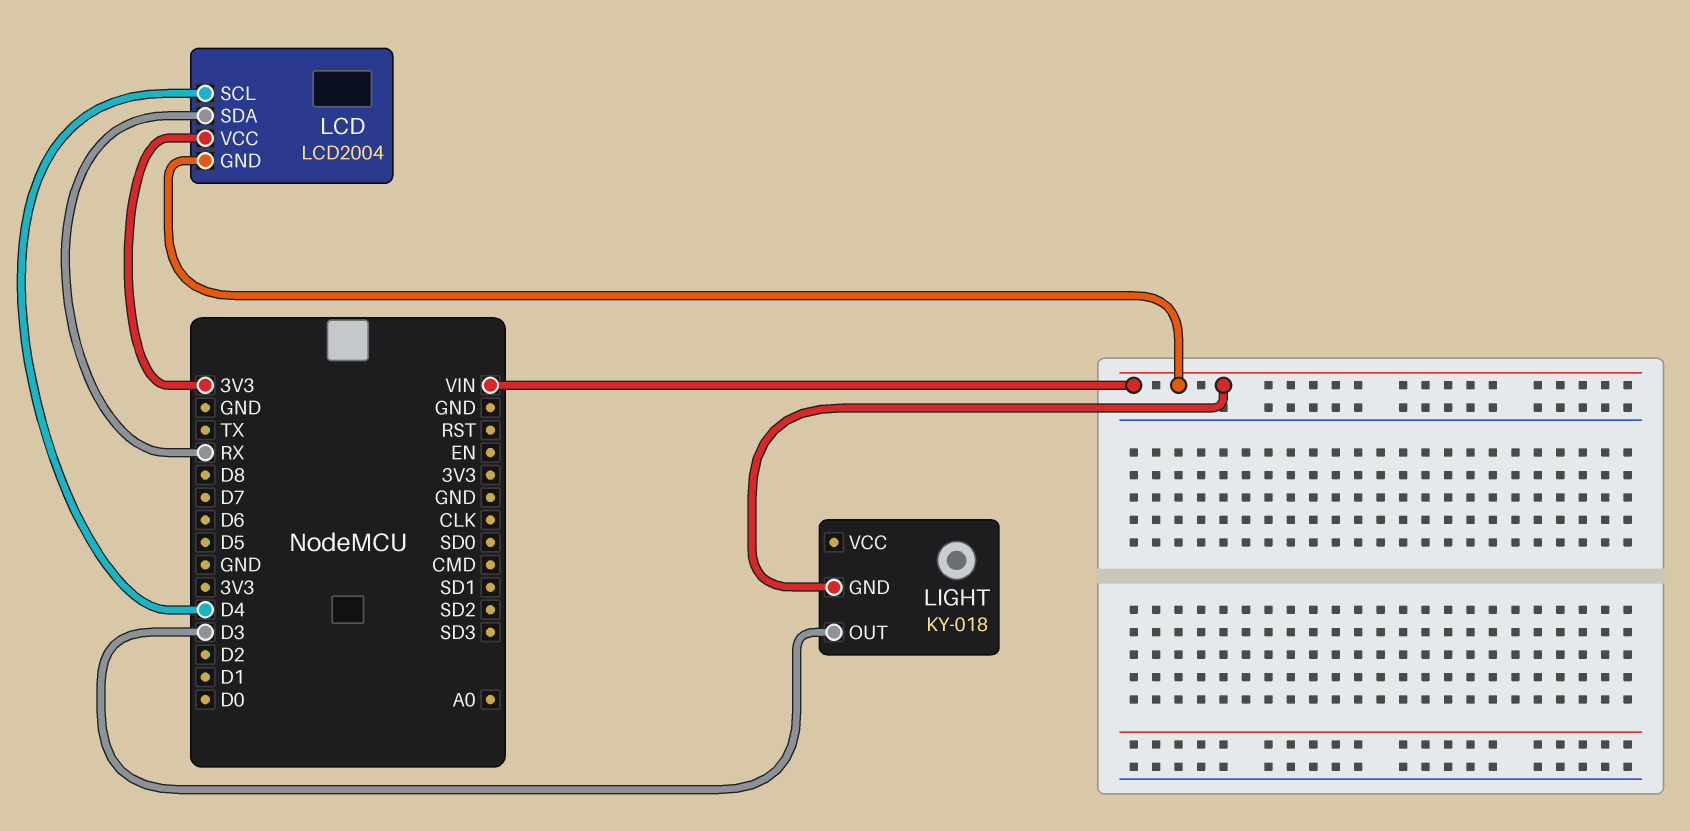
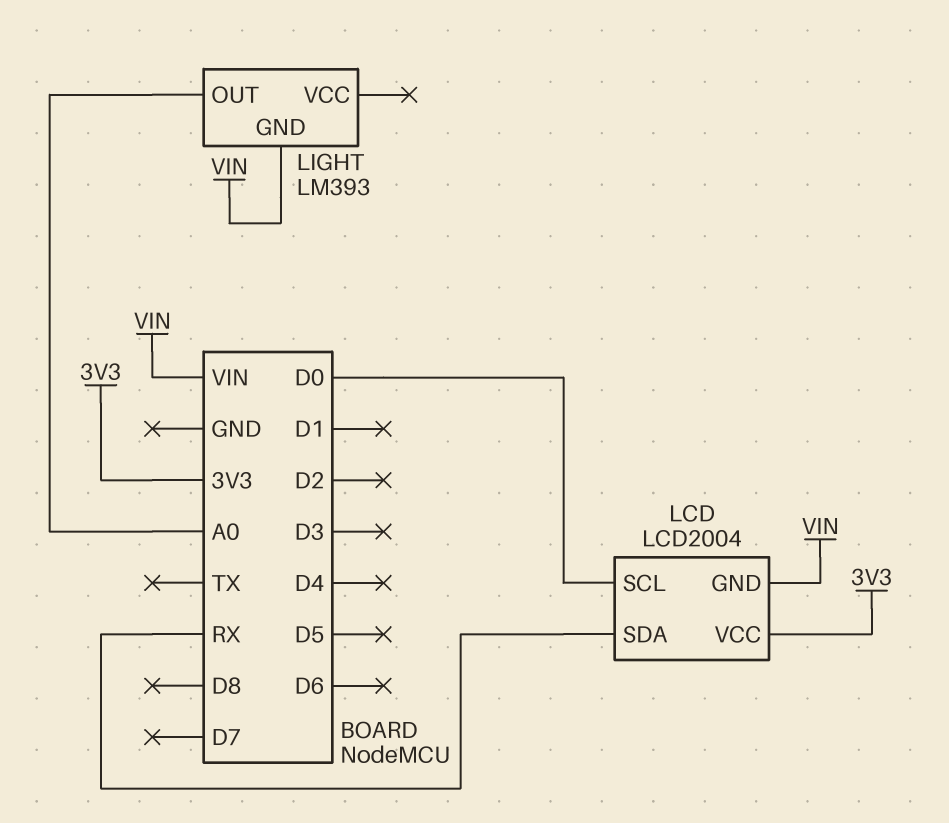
LCD pin SCL: D4 -> D0
LIGHT: KY-018 -> LM393
LIGHT pin OUT: D3 -> A0

